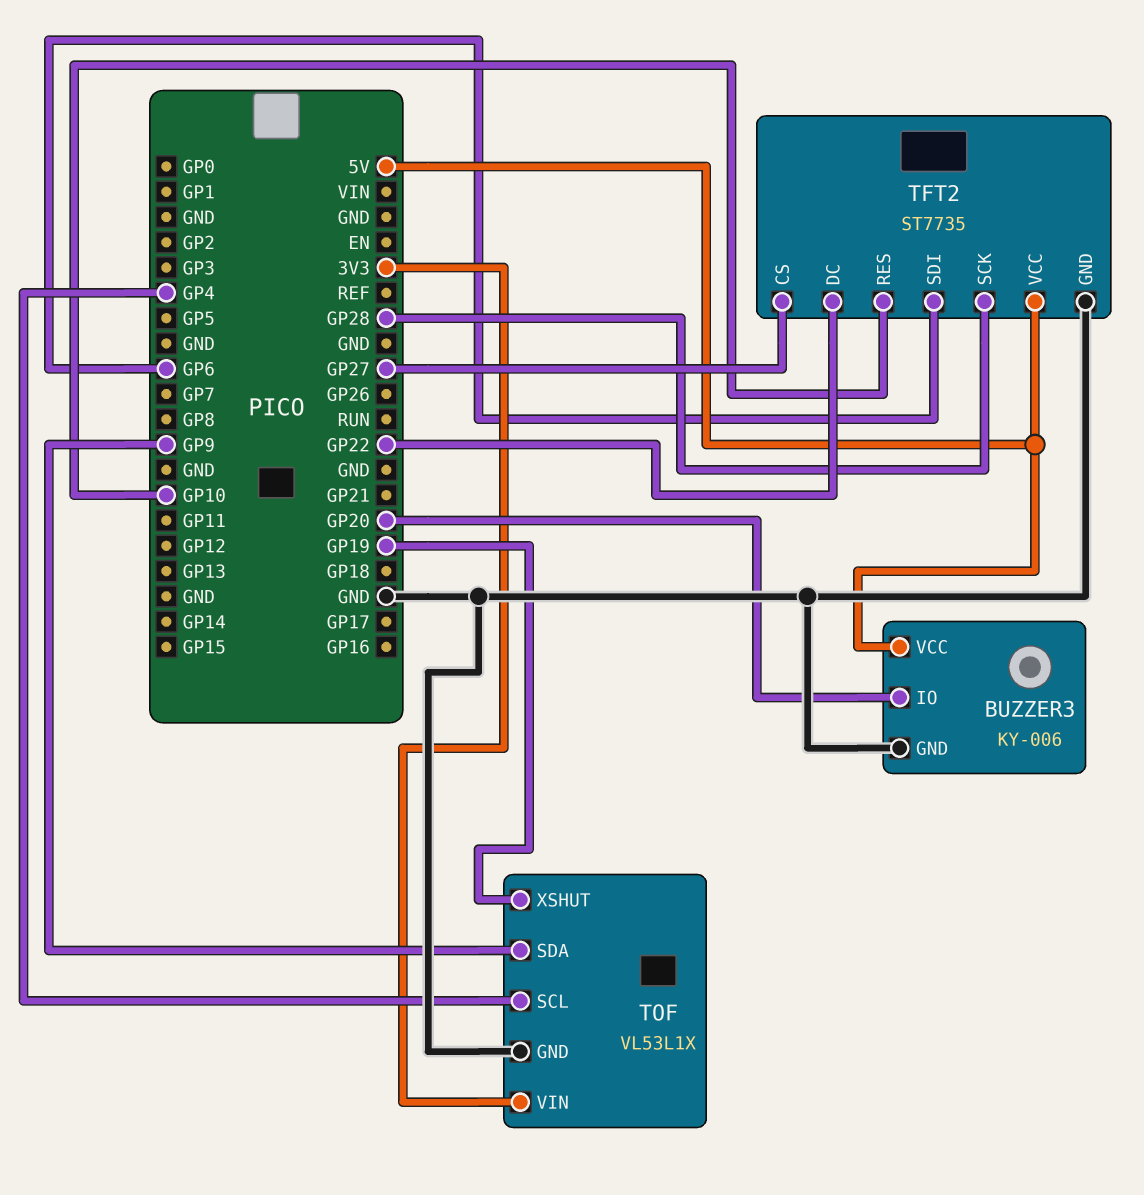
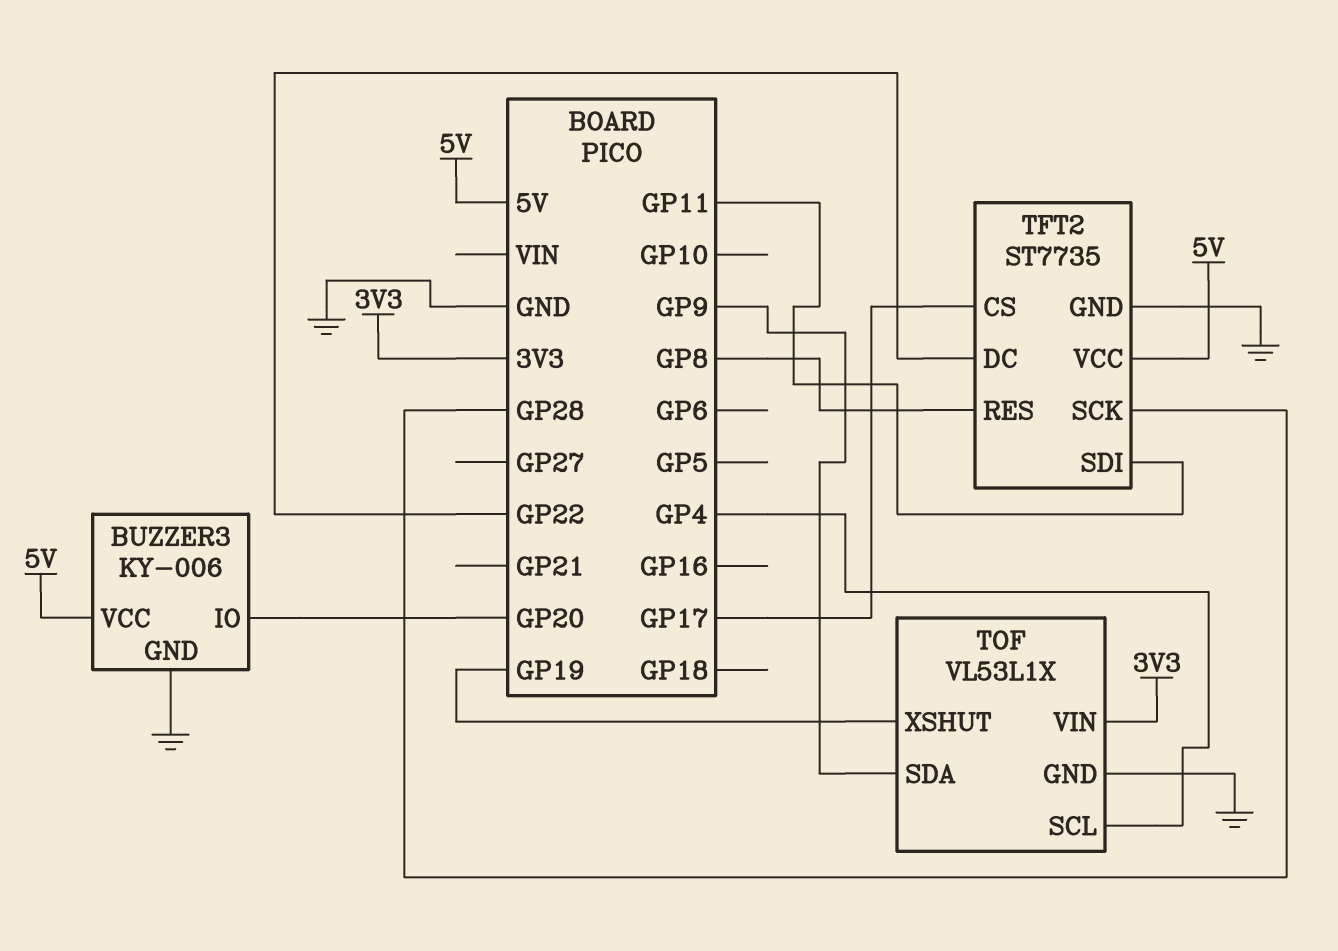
TFT2 pin CS: GP27 -> GP17
TFT2 pin RES: GP10 -> GP8
TFT2 pin SDI: GP6 -> GP11

